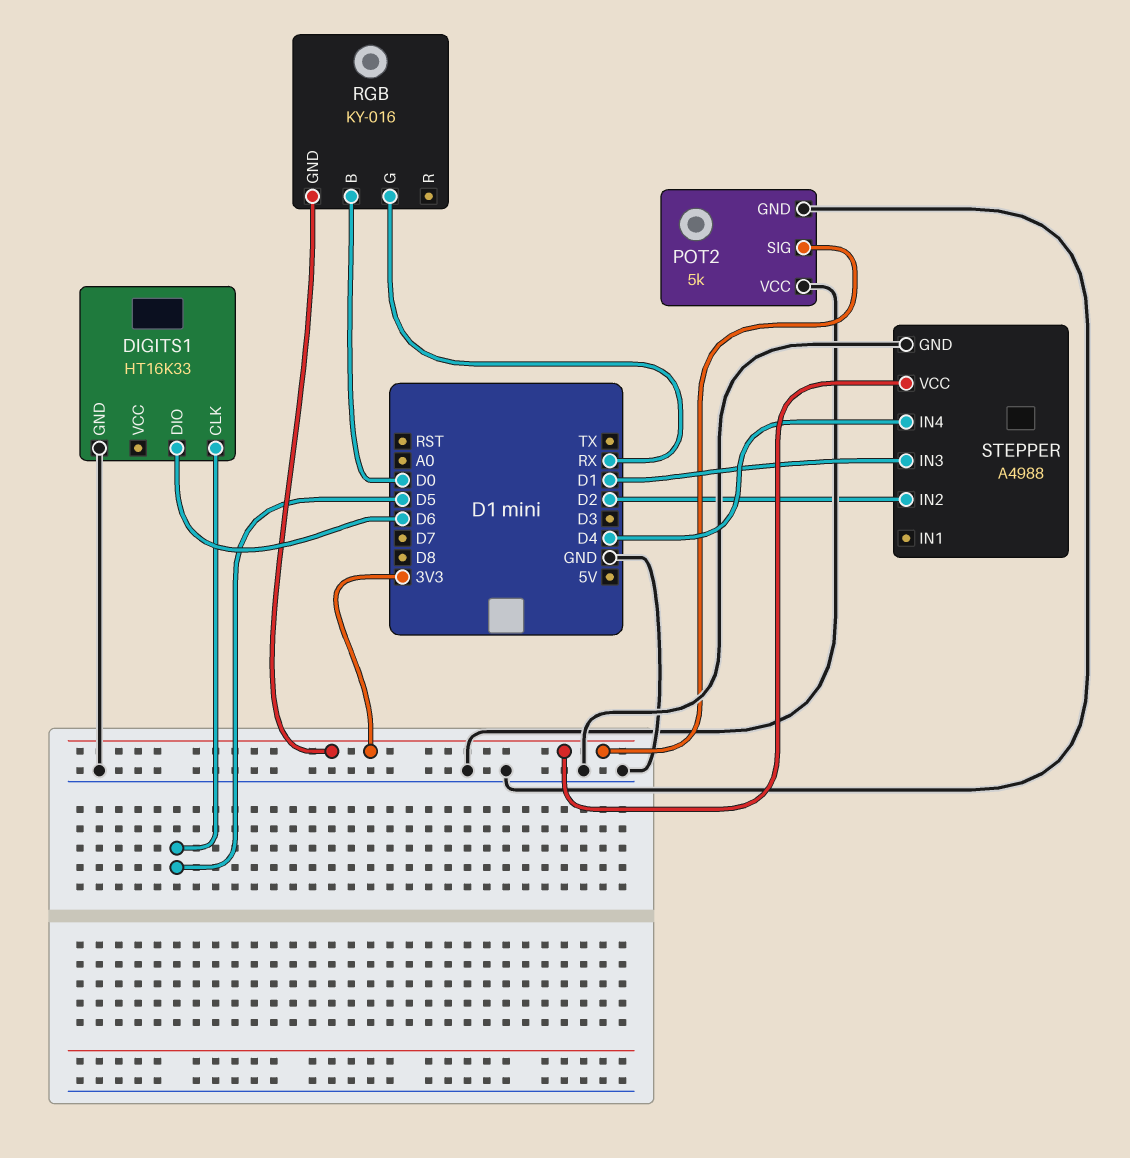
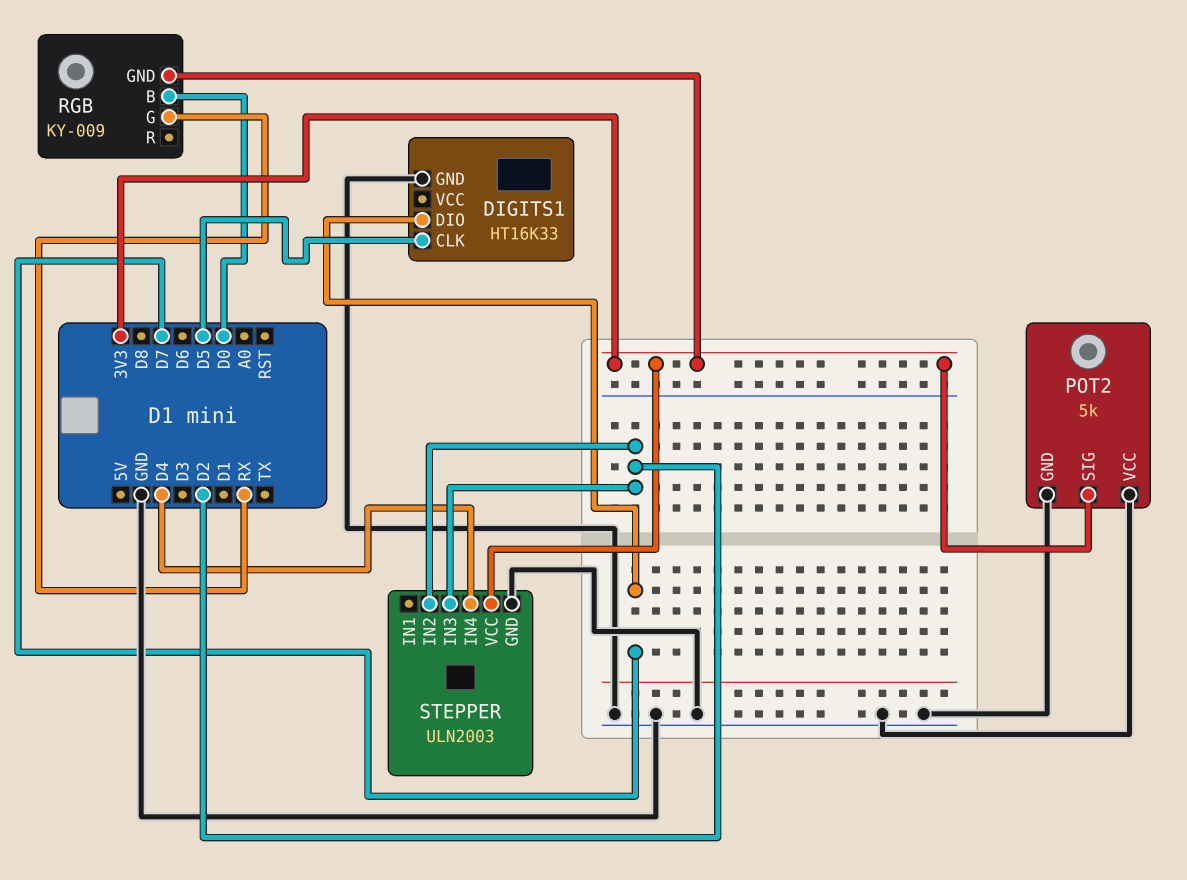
DIGITS1 pin DIO: D6 -> D7
RGB: KY-016 -> KY-009
STEPPER: A4988 -> ULN2003
STEPPER pin IN3: D1 -> D2

